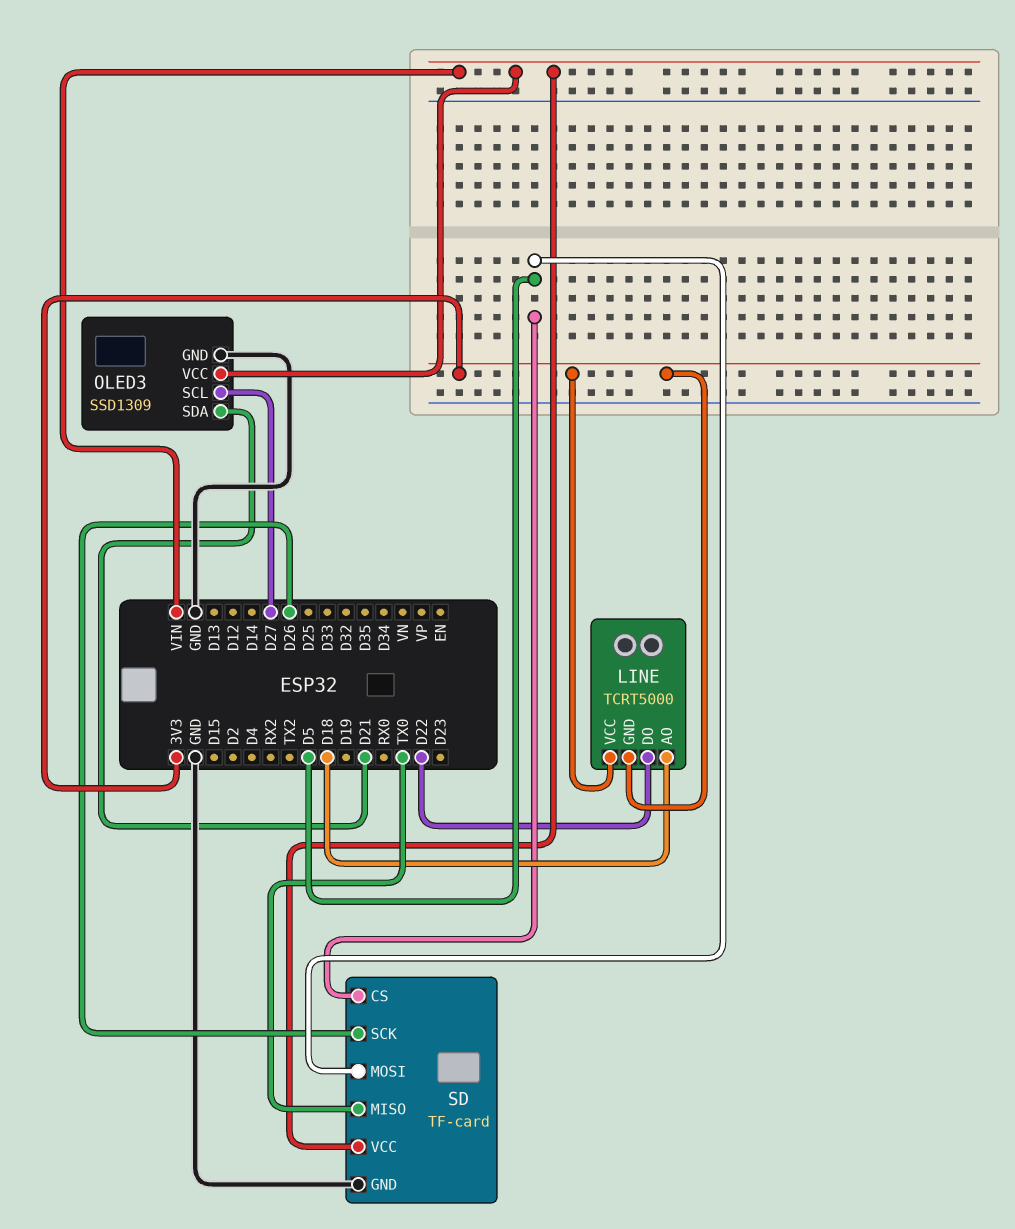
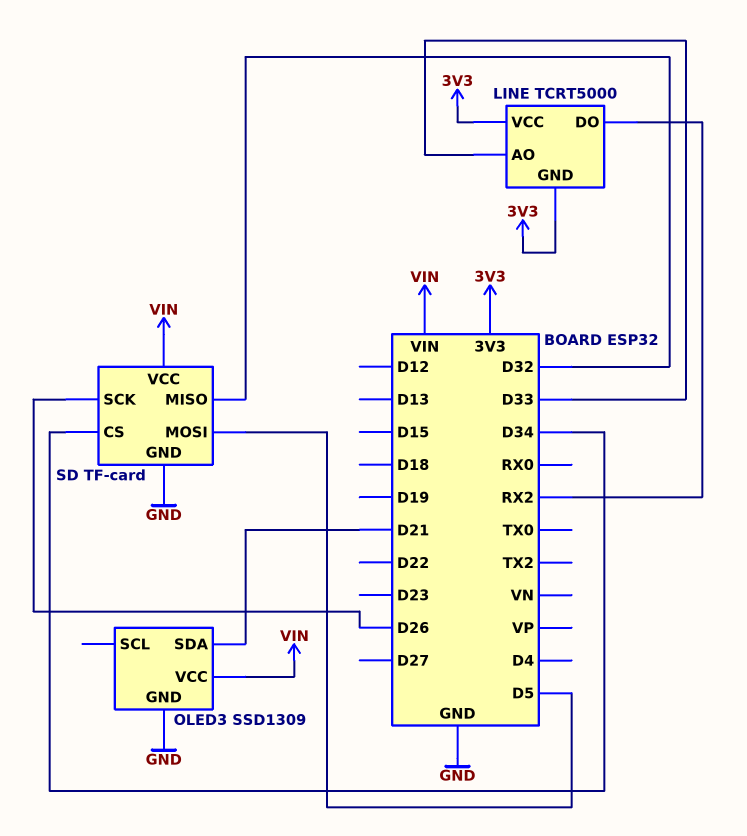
LINE pin AO: D18 -> D33
LINE pin DO: D22 -> RX2
OLED3 pin SCL: D27 -> none
SD pin CS: D5 -> D34
SD pin MISO: TX0 -> D32

